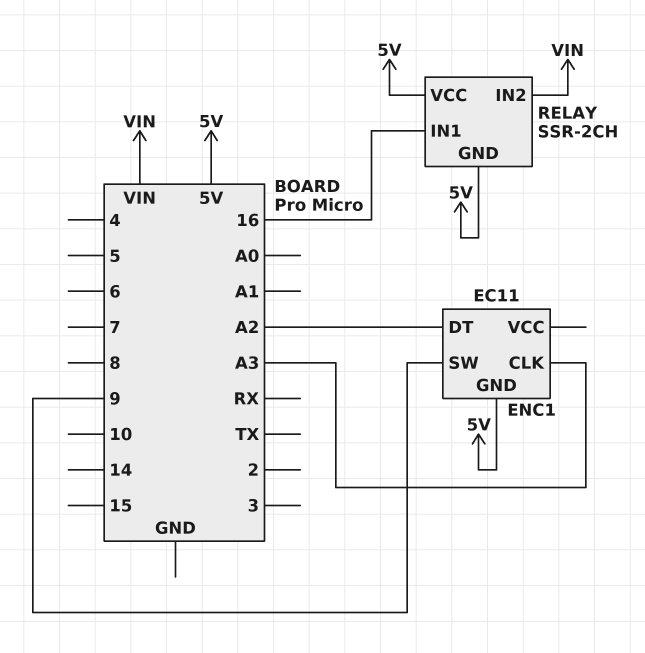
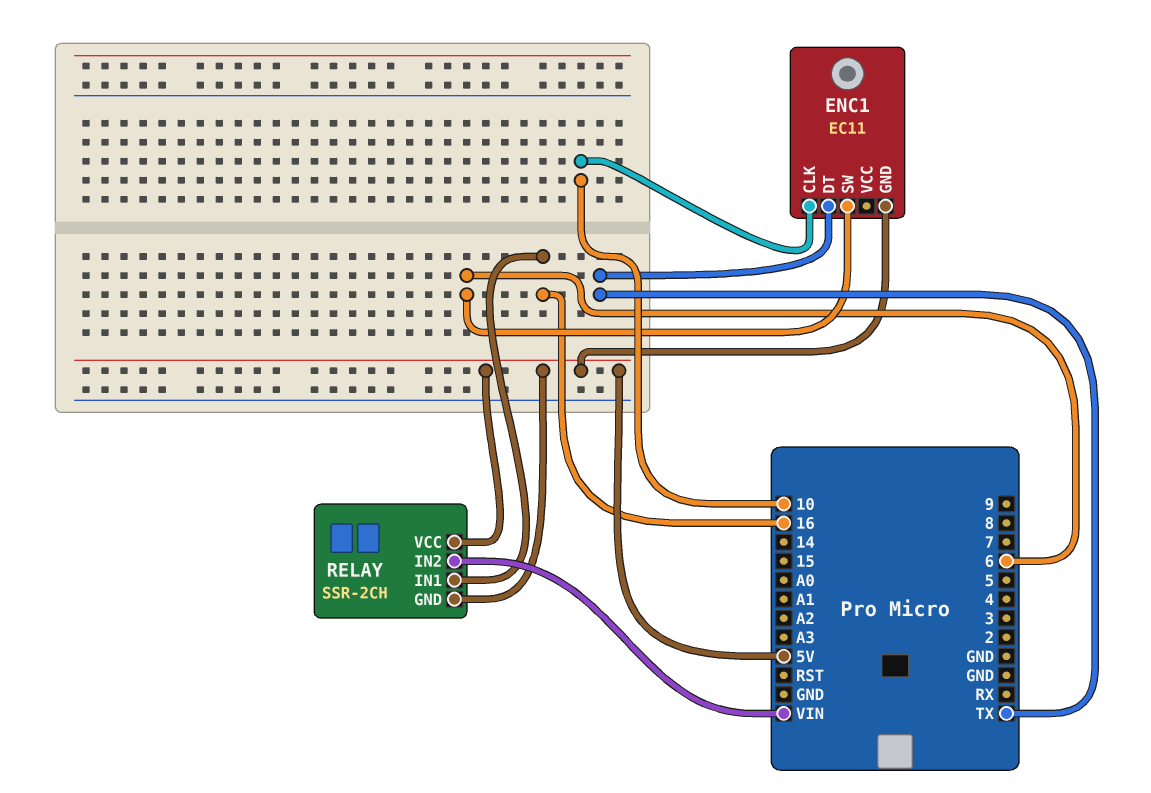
ENC1 pin CLK: A3 -> 10
ENC1 pin DT: A2 -> TX
ENC1 pin SW: 9 -> 6

